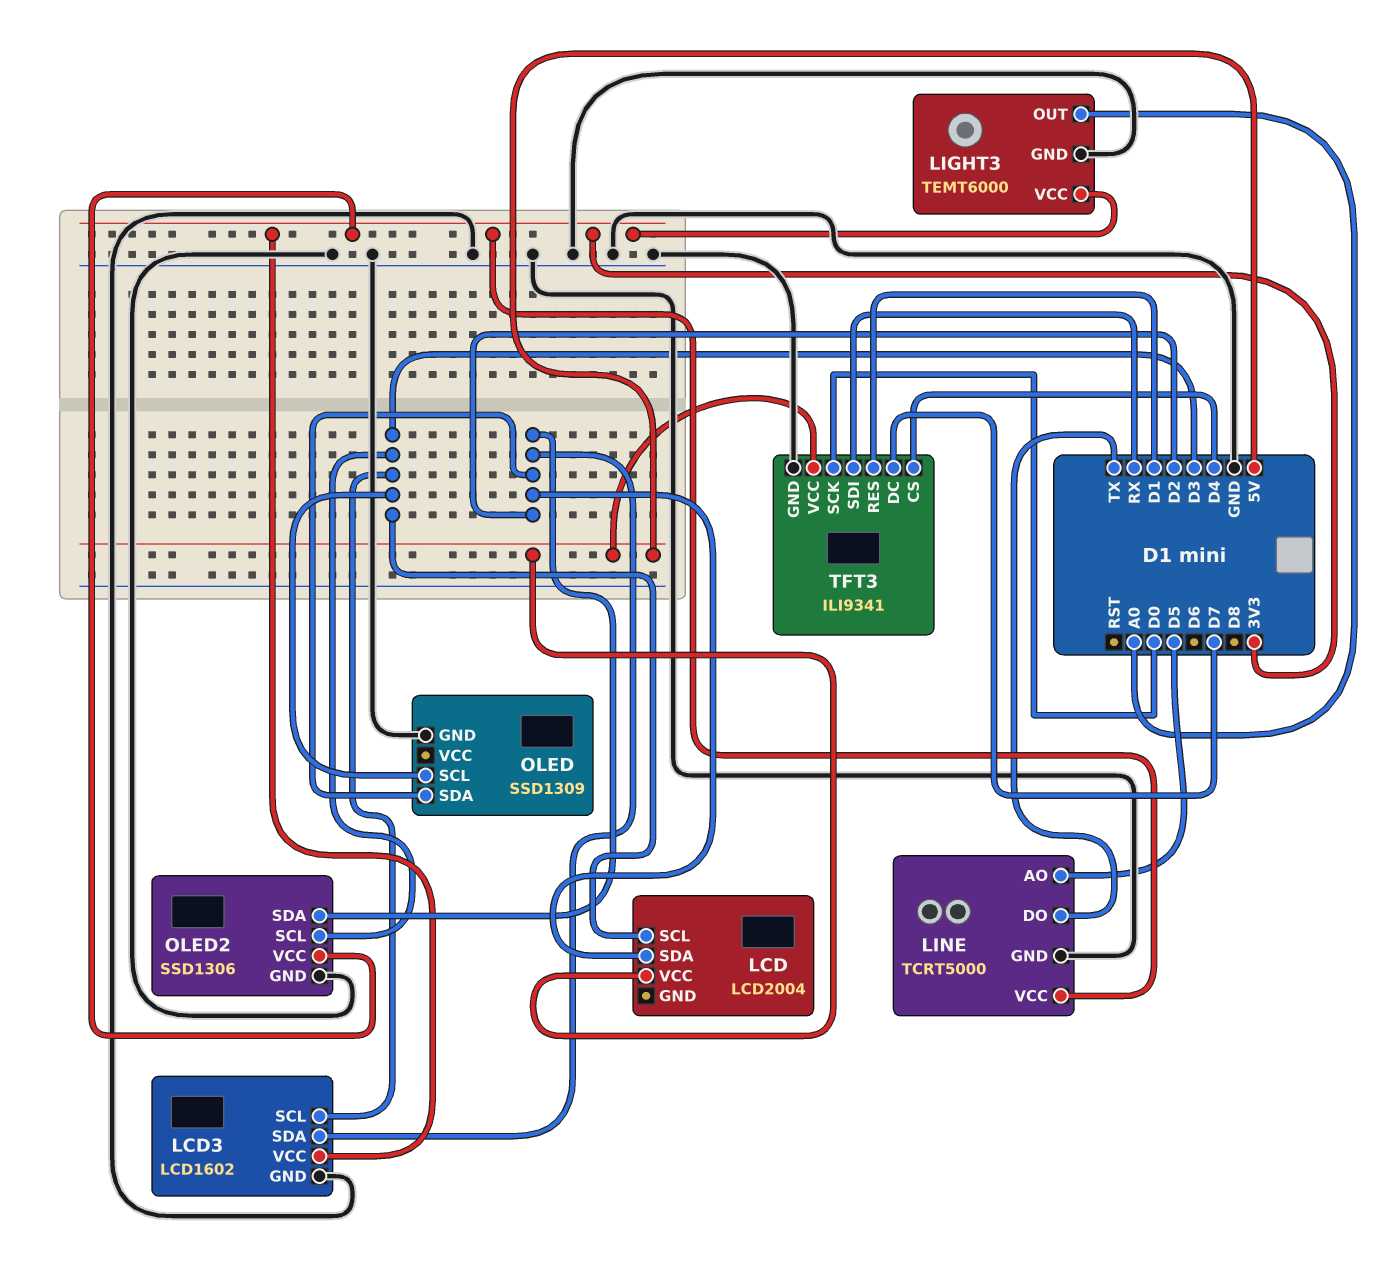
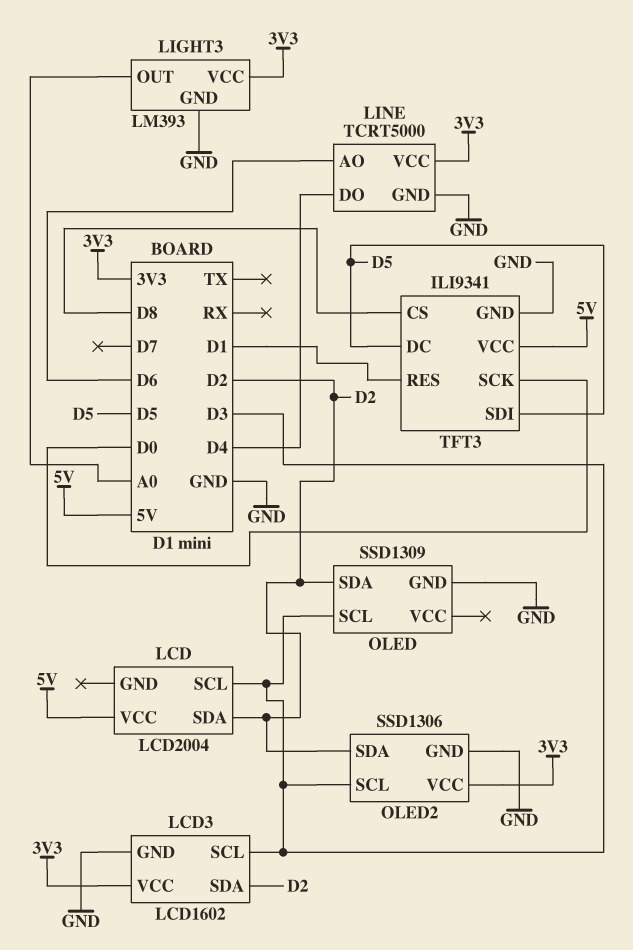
LIGHT3: TEMT6000 -> LM393
LINE pin AO: D5 -> D6
LINE pin DO: TX -> D4
TFT3 pin CS: D4 -> D8
TFT3 pin DC: D7 -> D5
TFT3 pin SDI: RX -> D5

